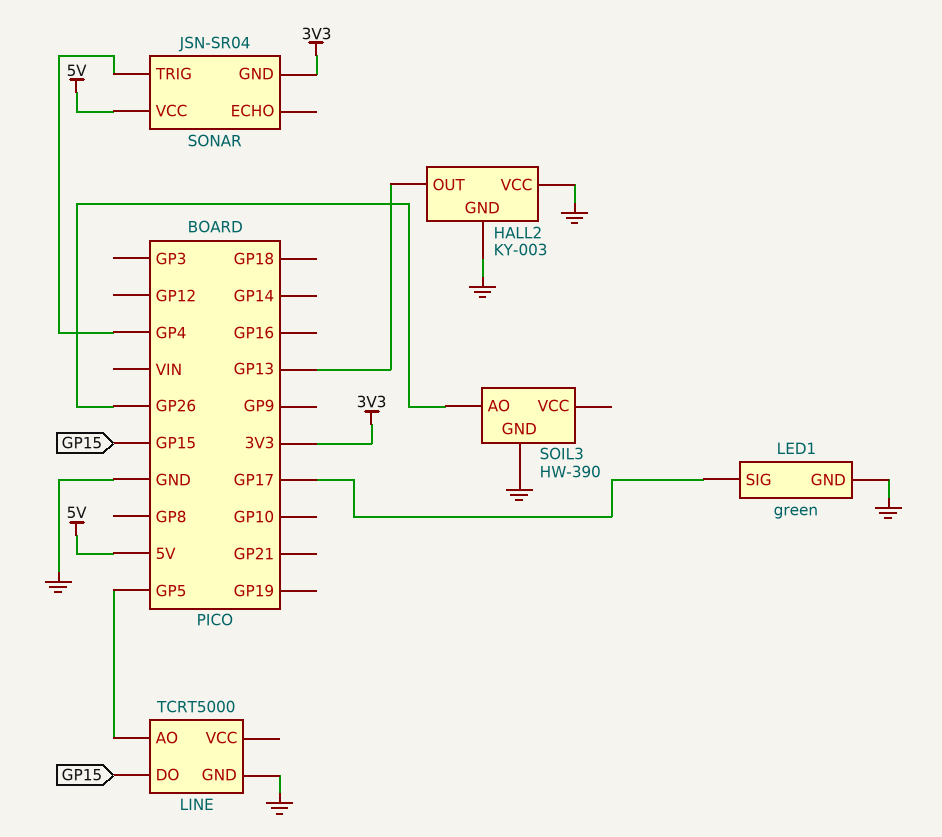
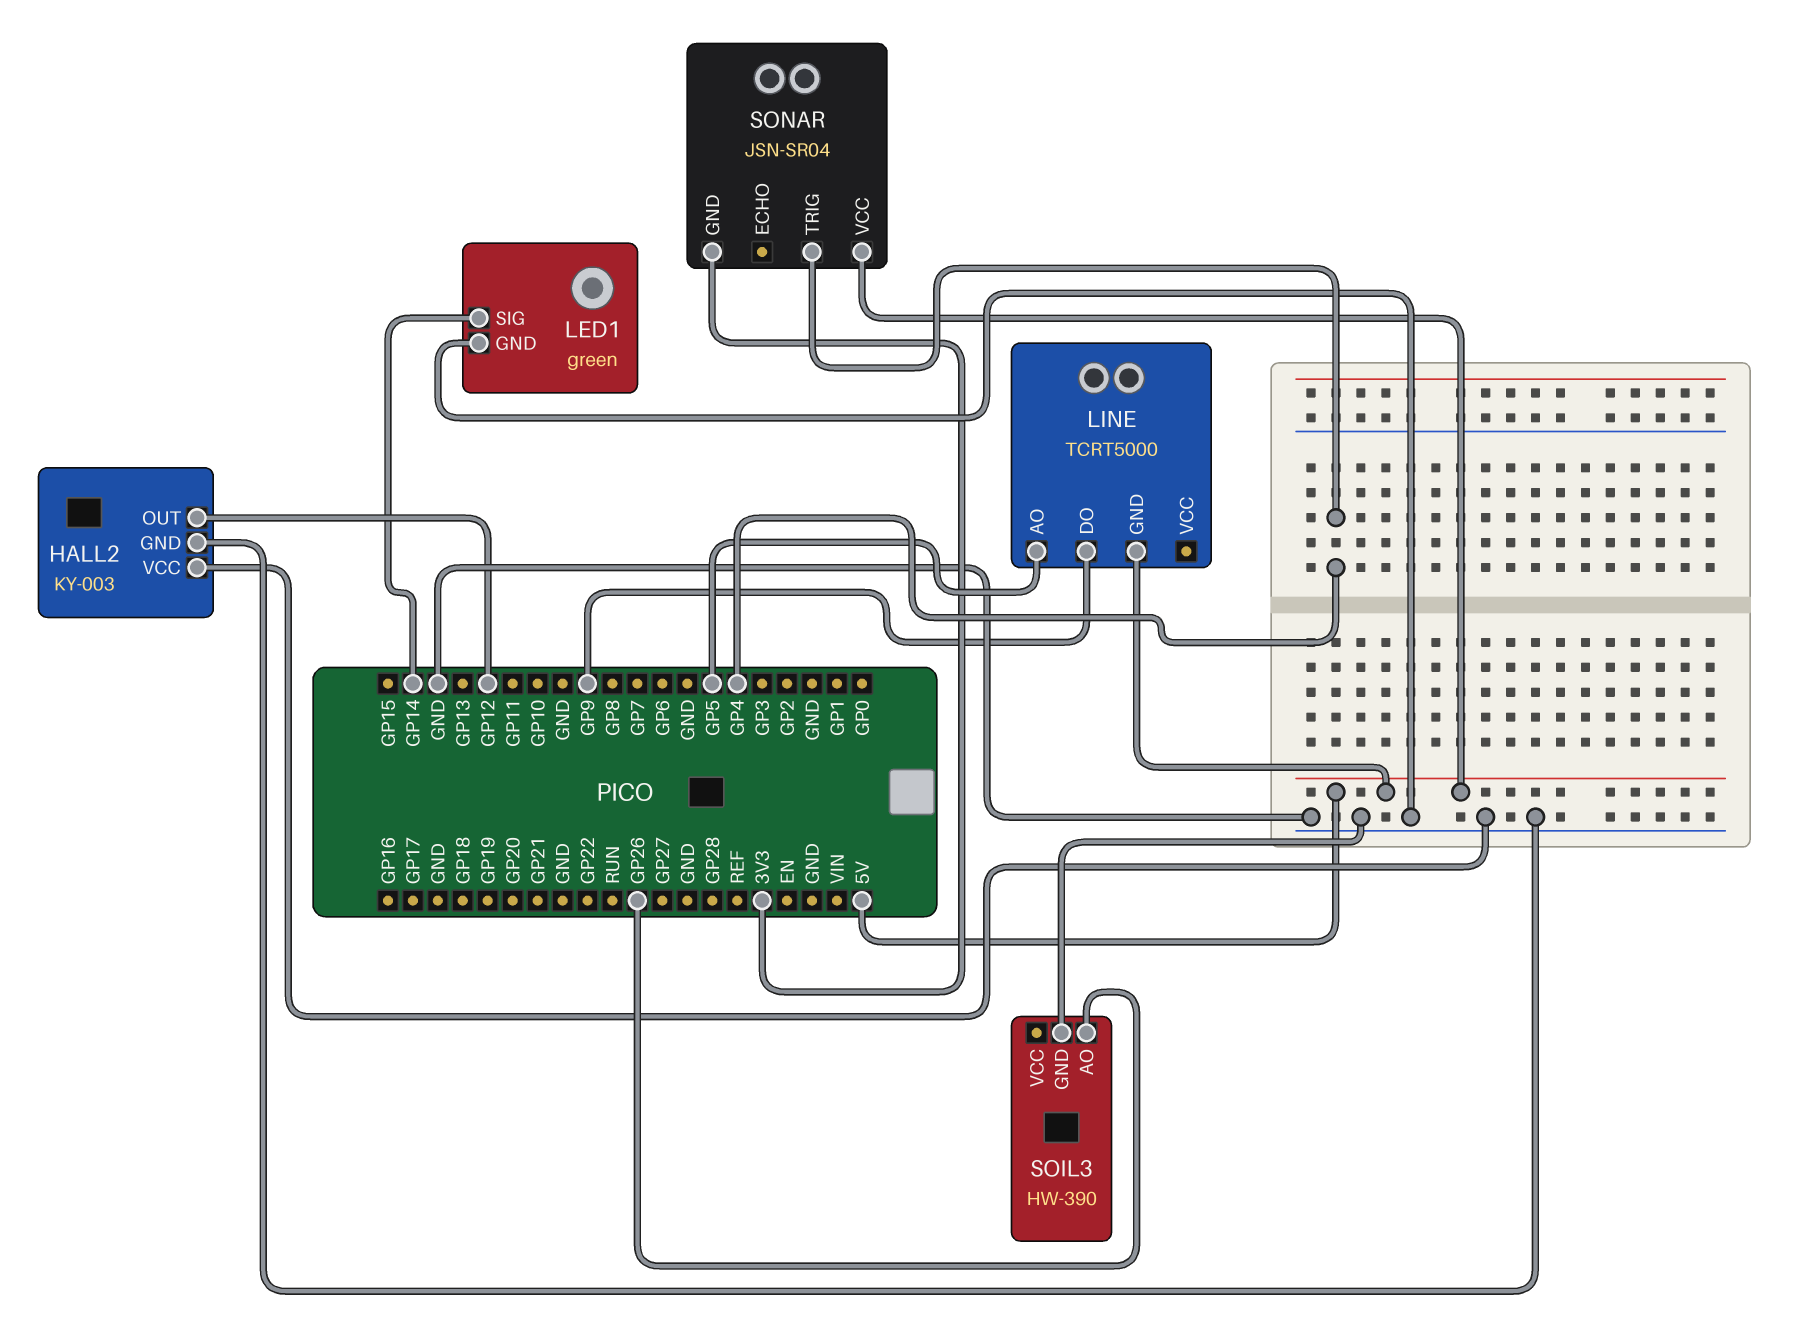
HALL2 pin OUT: GP13 -> GP12
LED1 pin SIG: GP17 -> GP14
LINE pin DO: GP15 -> GP9
LINE pin GND: GND -> 5V

